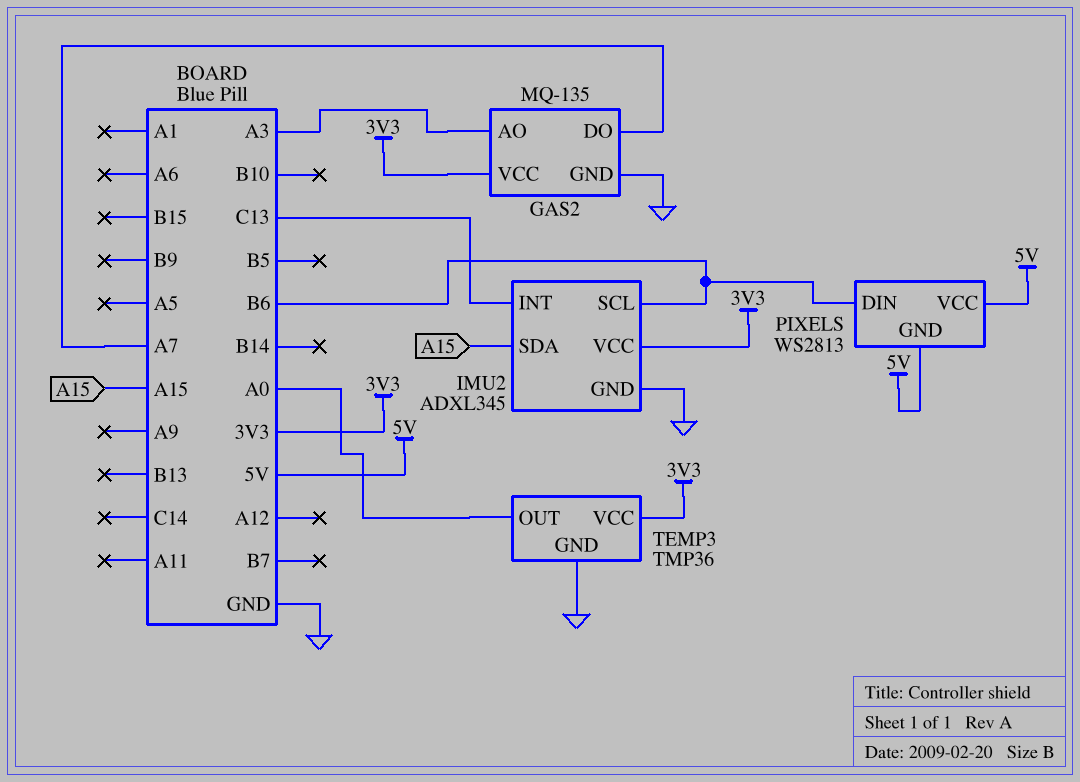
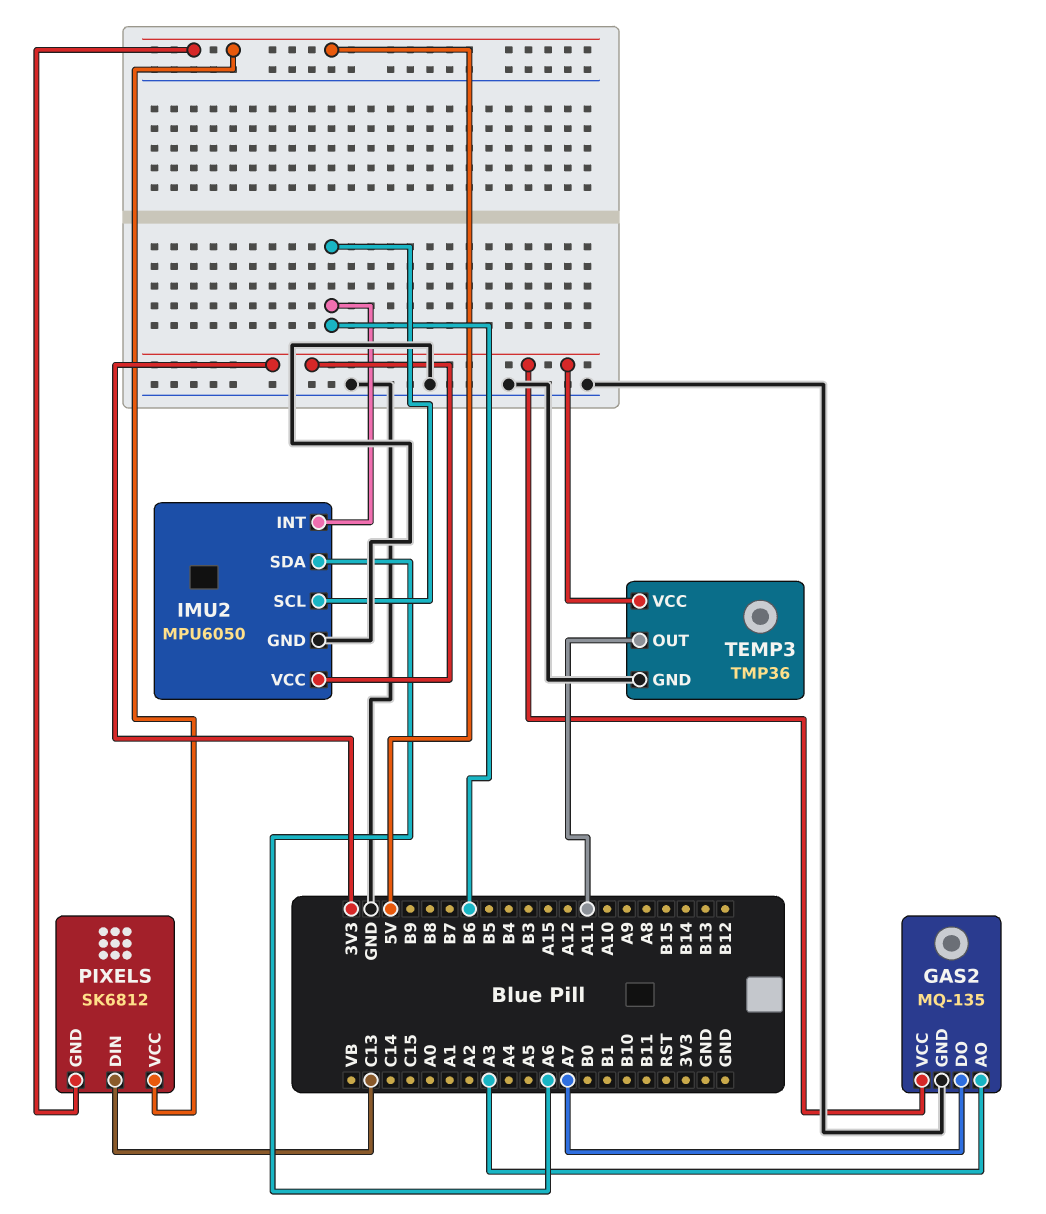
IMU2: ADXL345 -> MPU6050
IMU2 pin INT: C13 -> B6
IMU2 pin SDA: A15 -> A6
PIXELS: WS2813 -> SK6812
PIXELS pin DIN: B6 -> C13
TEMP3 pin OUT: A0 -> A11

